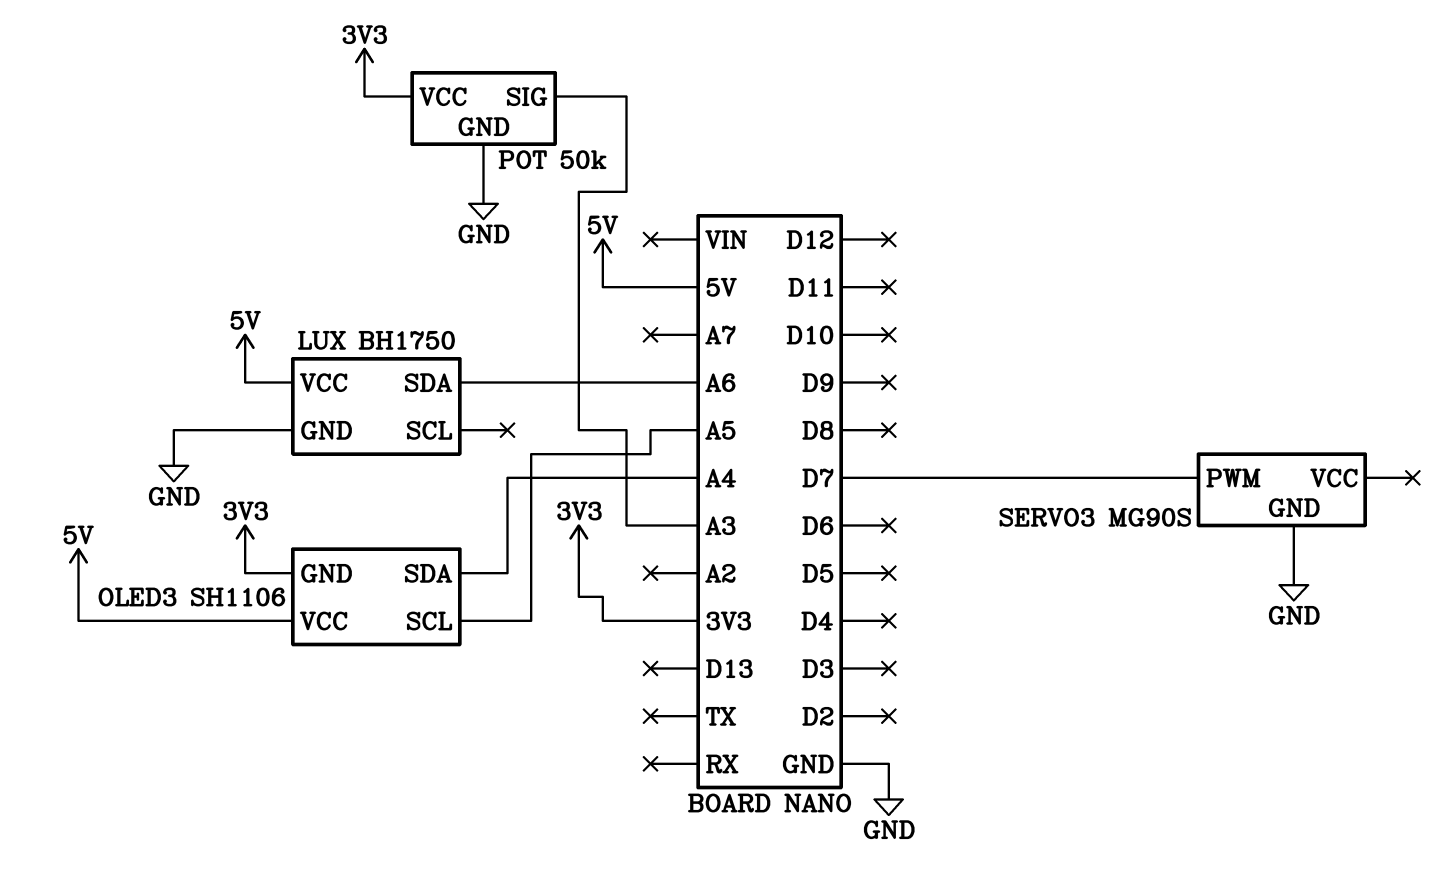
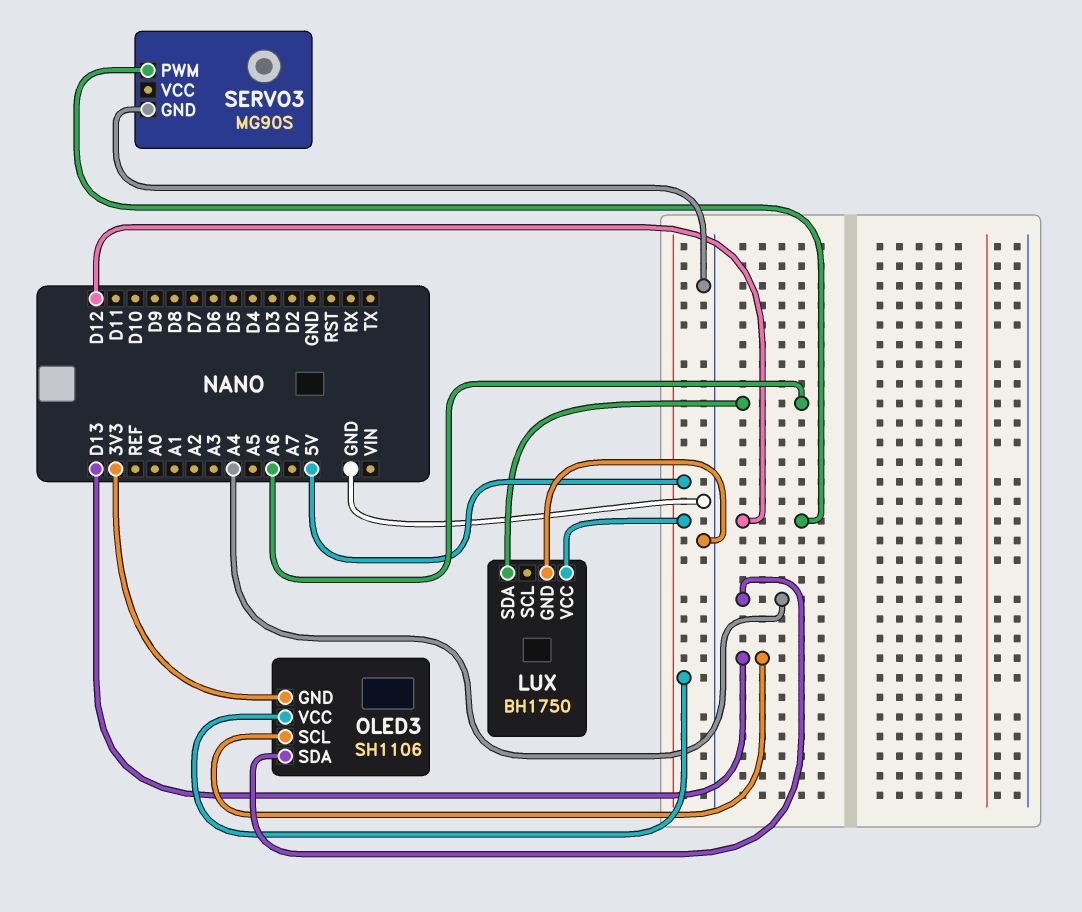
OLED3 pin SCL: A5 -> D13
POT: 50k -> none
POT pin GND: GND -> none
POT pin SIG: A3 -> none
POT pin VCC: 3V3 -> none
SERVO3 pin PWM: D7 -> D12

